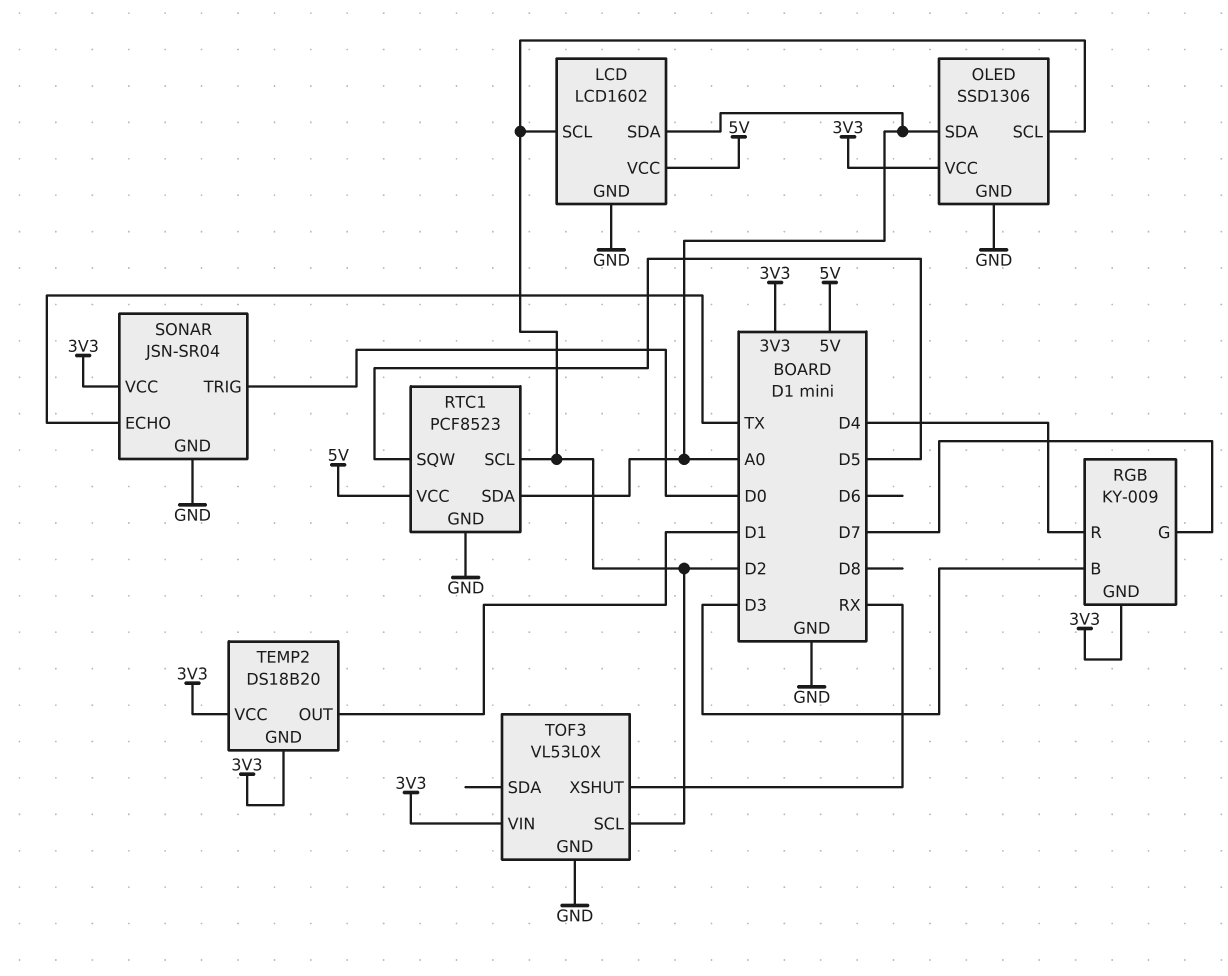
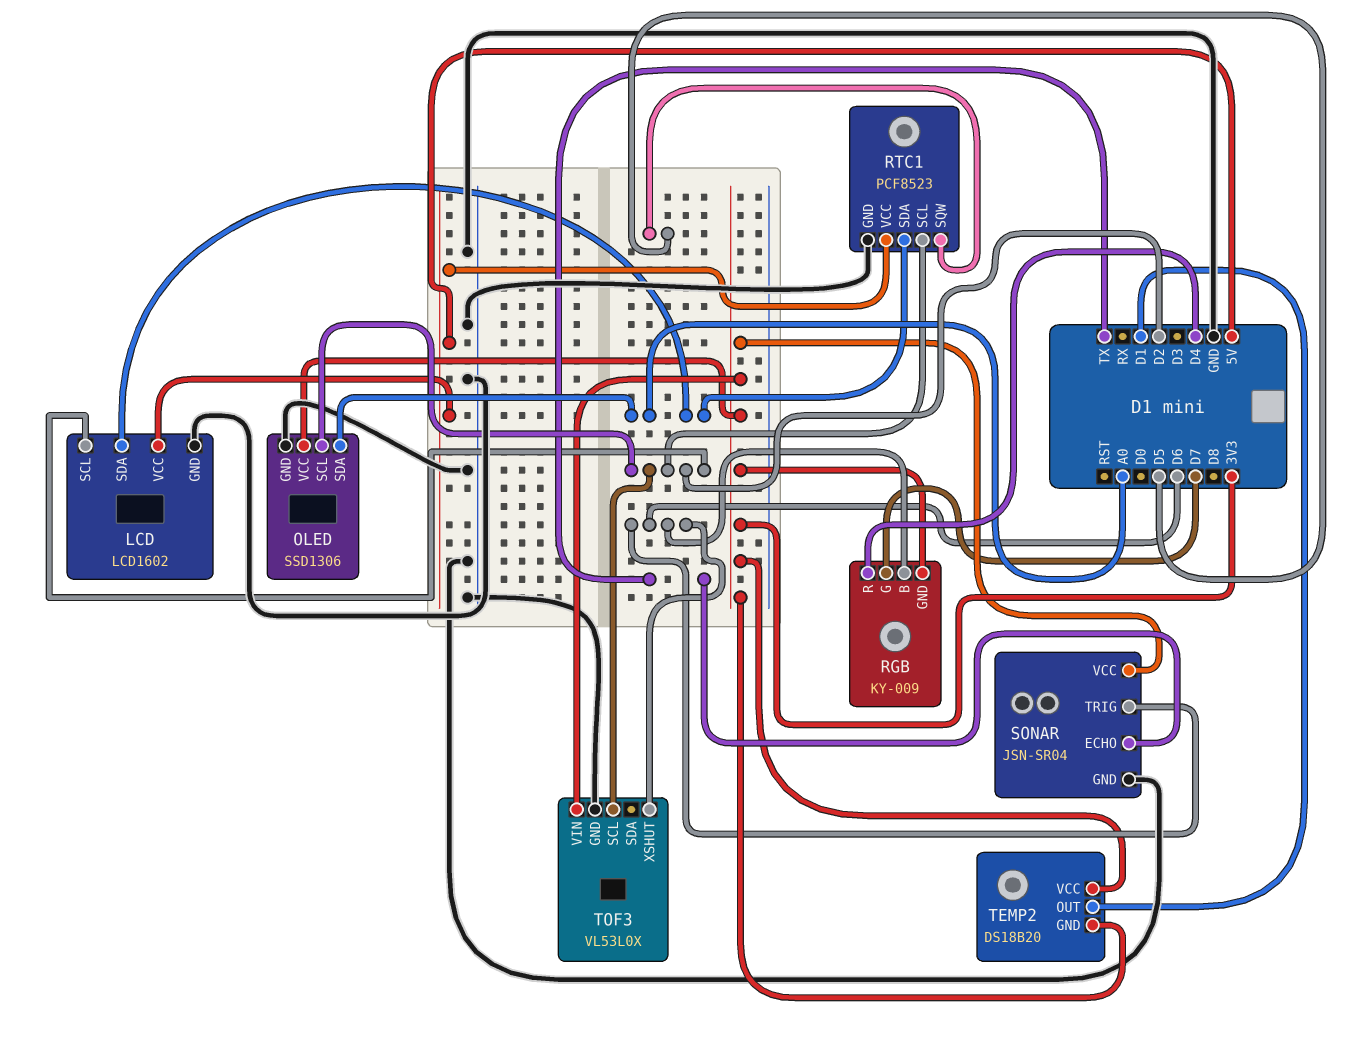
RGB pin B: D3 -> D6
SONAR pin TRIG: D0 -> D6
TOF3 pin XSHUT: RX -> D6

